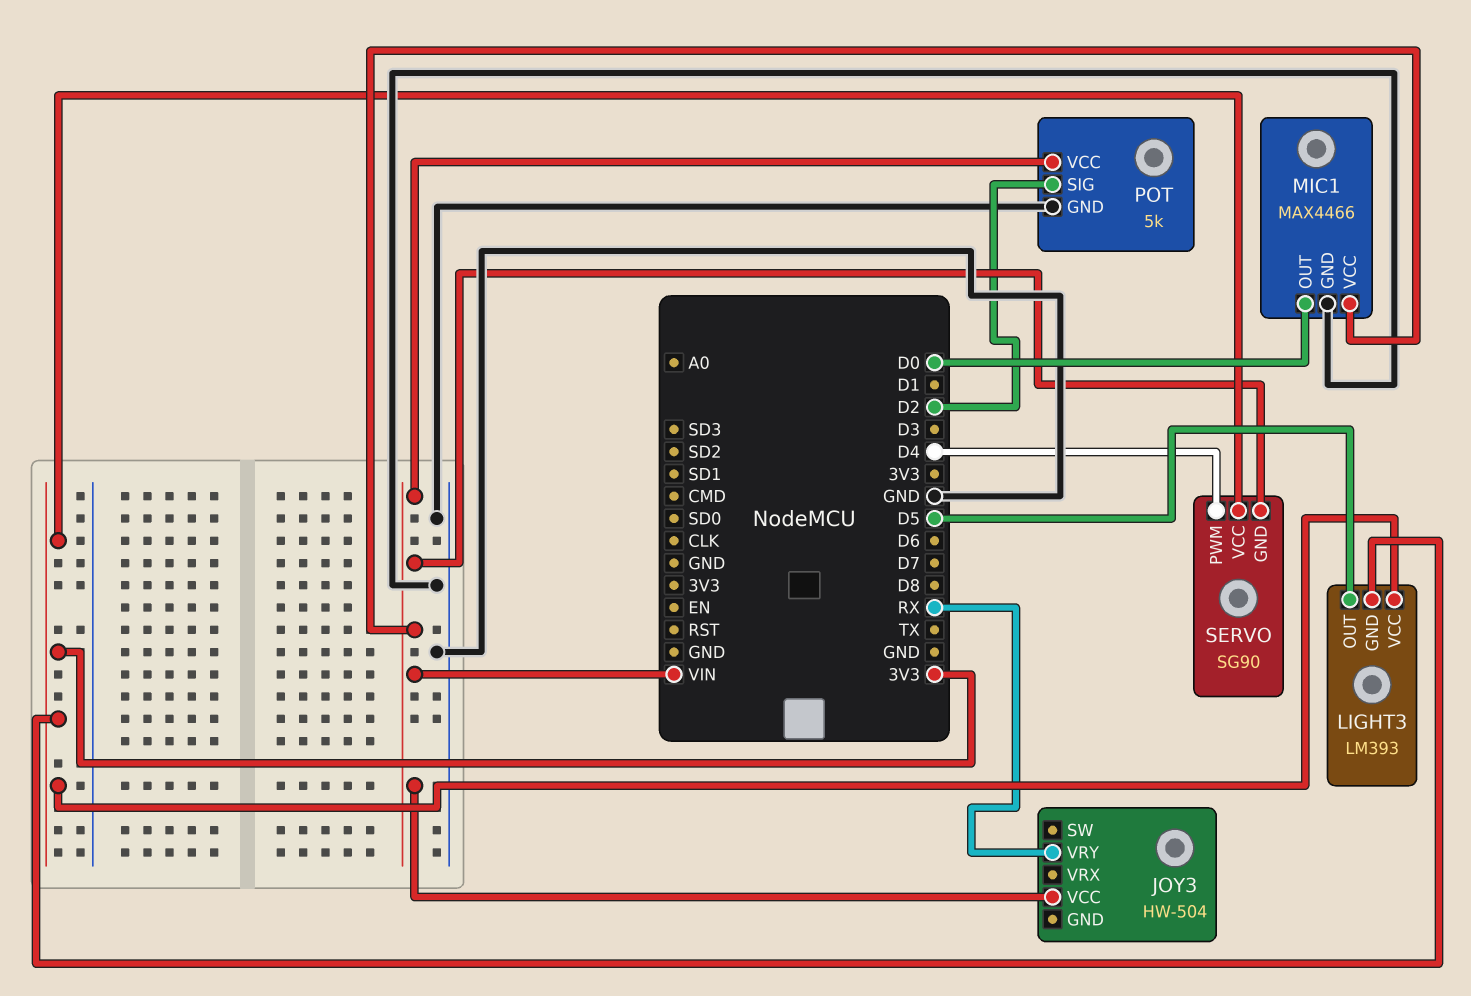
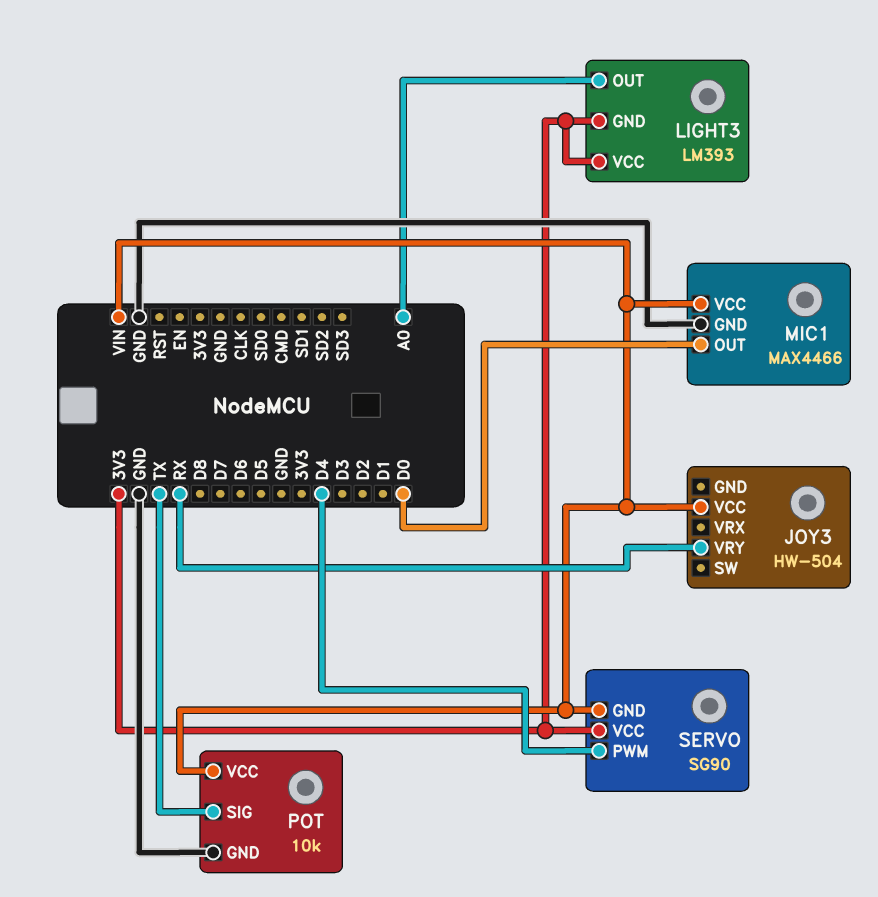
LIGHT3 pin OUT: D5 -> A0
POT: 5k -> 10k
POT pin SIG: D2 -> TX

